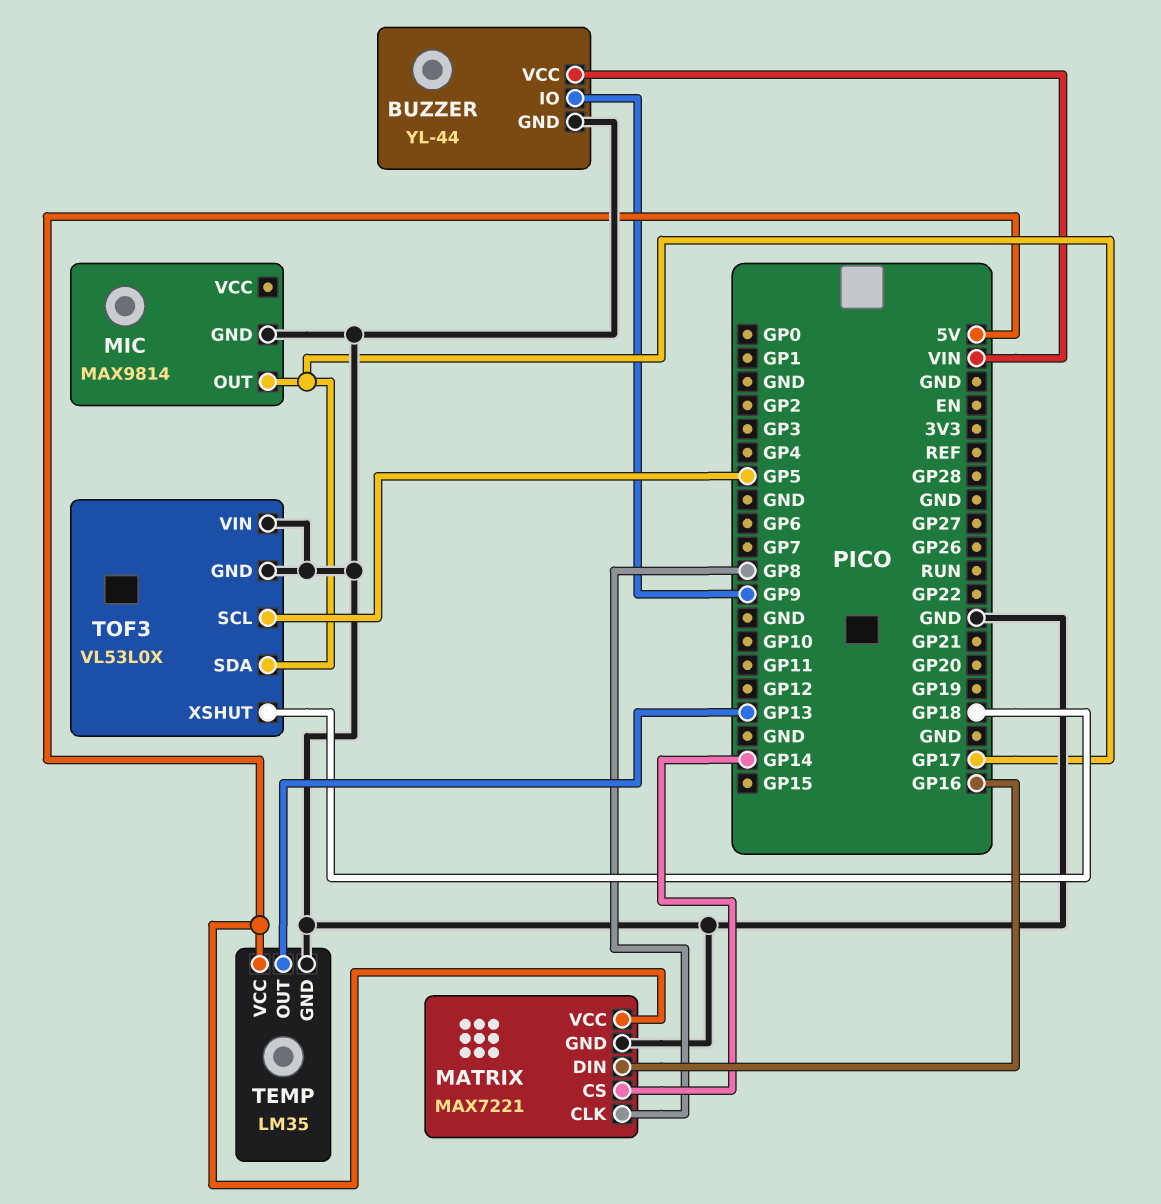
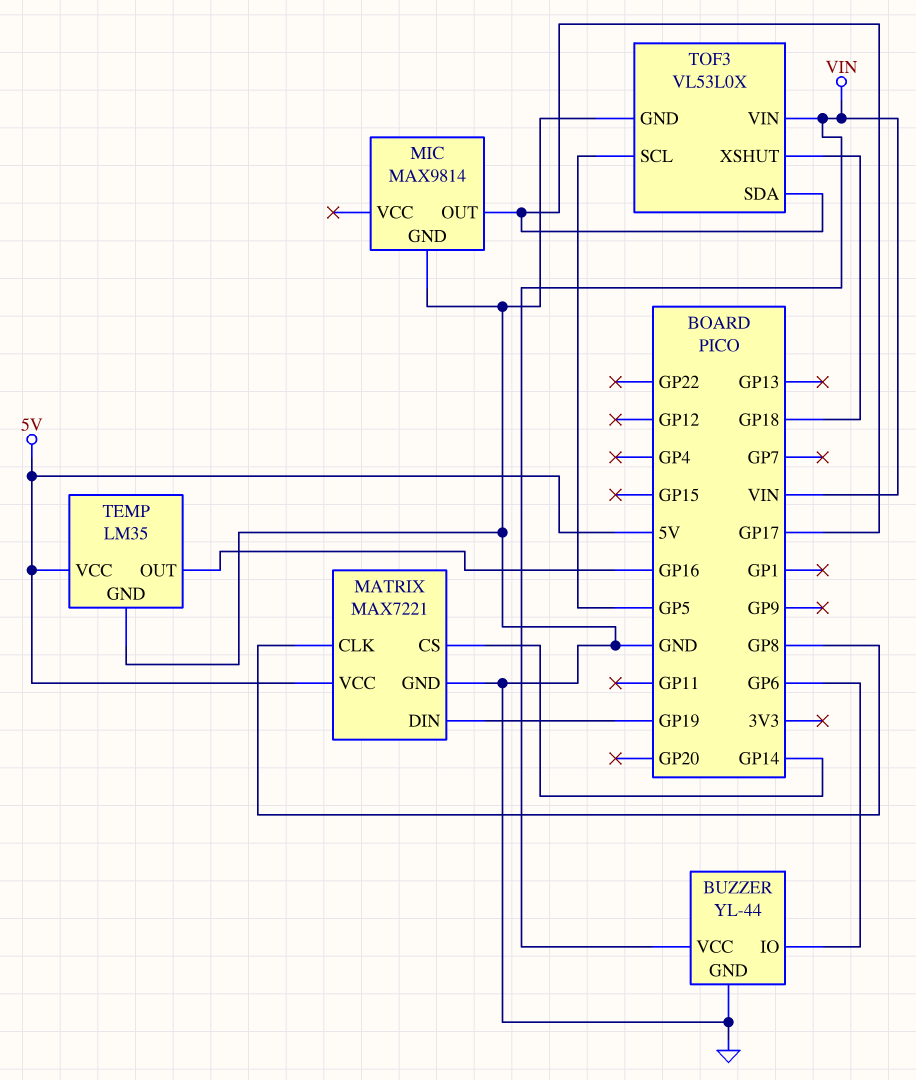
BUZZER pin IO: GP9 -> GP6
MATRIX pin DIN: GP16 -> GP19
TEMP pin OUT: GP13 -> GP16
TOF3 pin VIN: GND -> VIN

